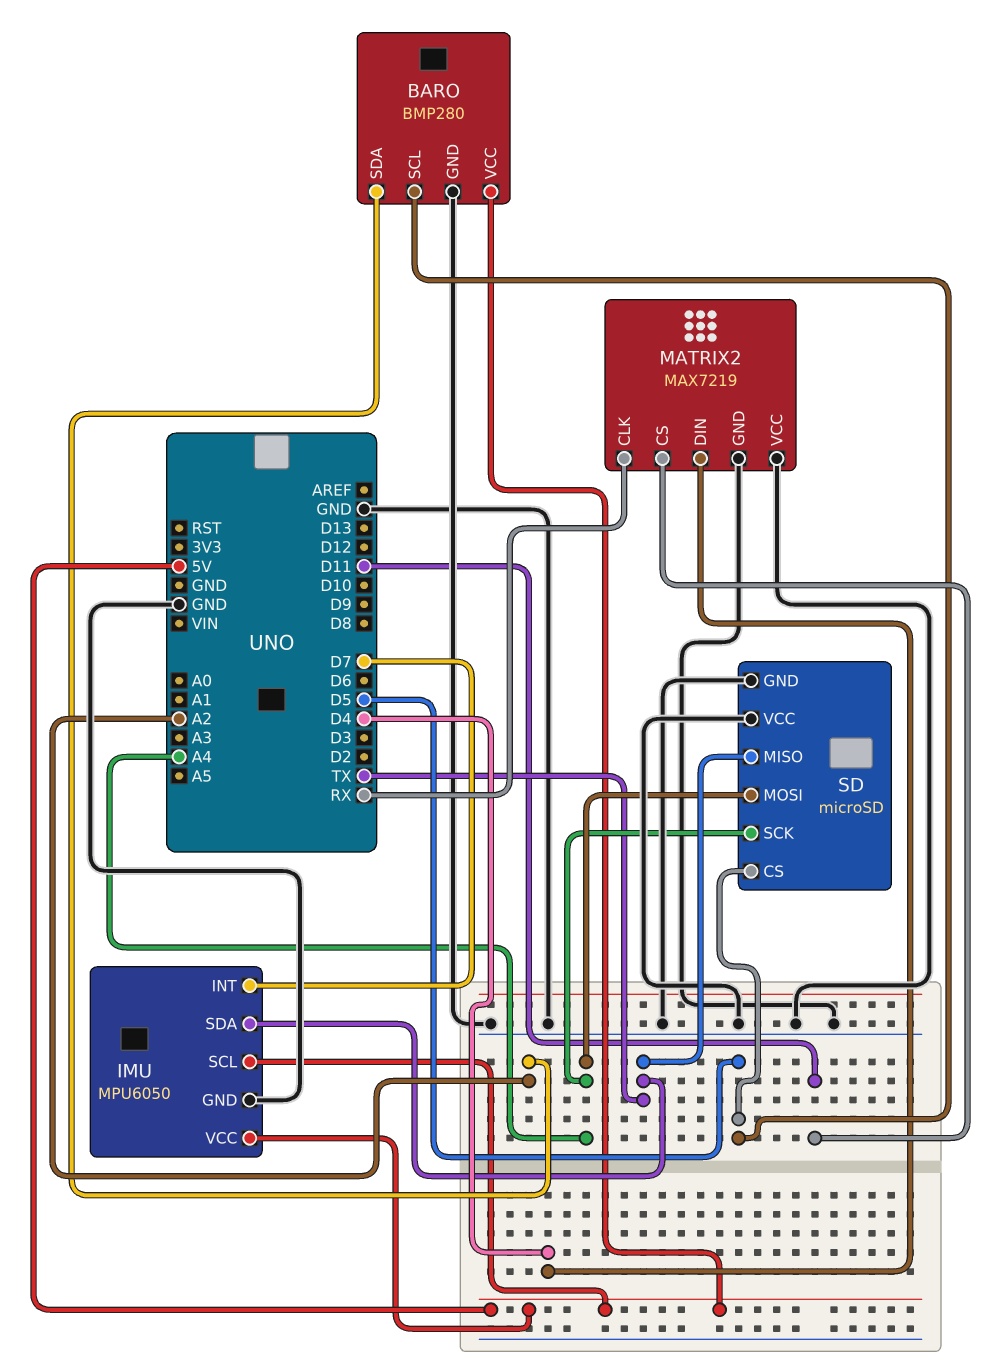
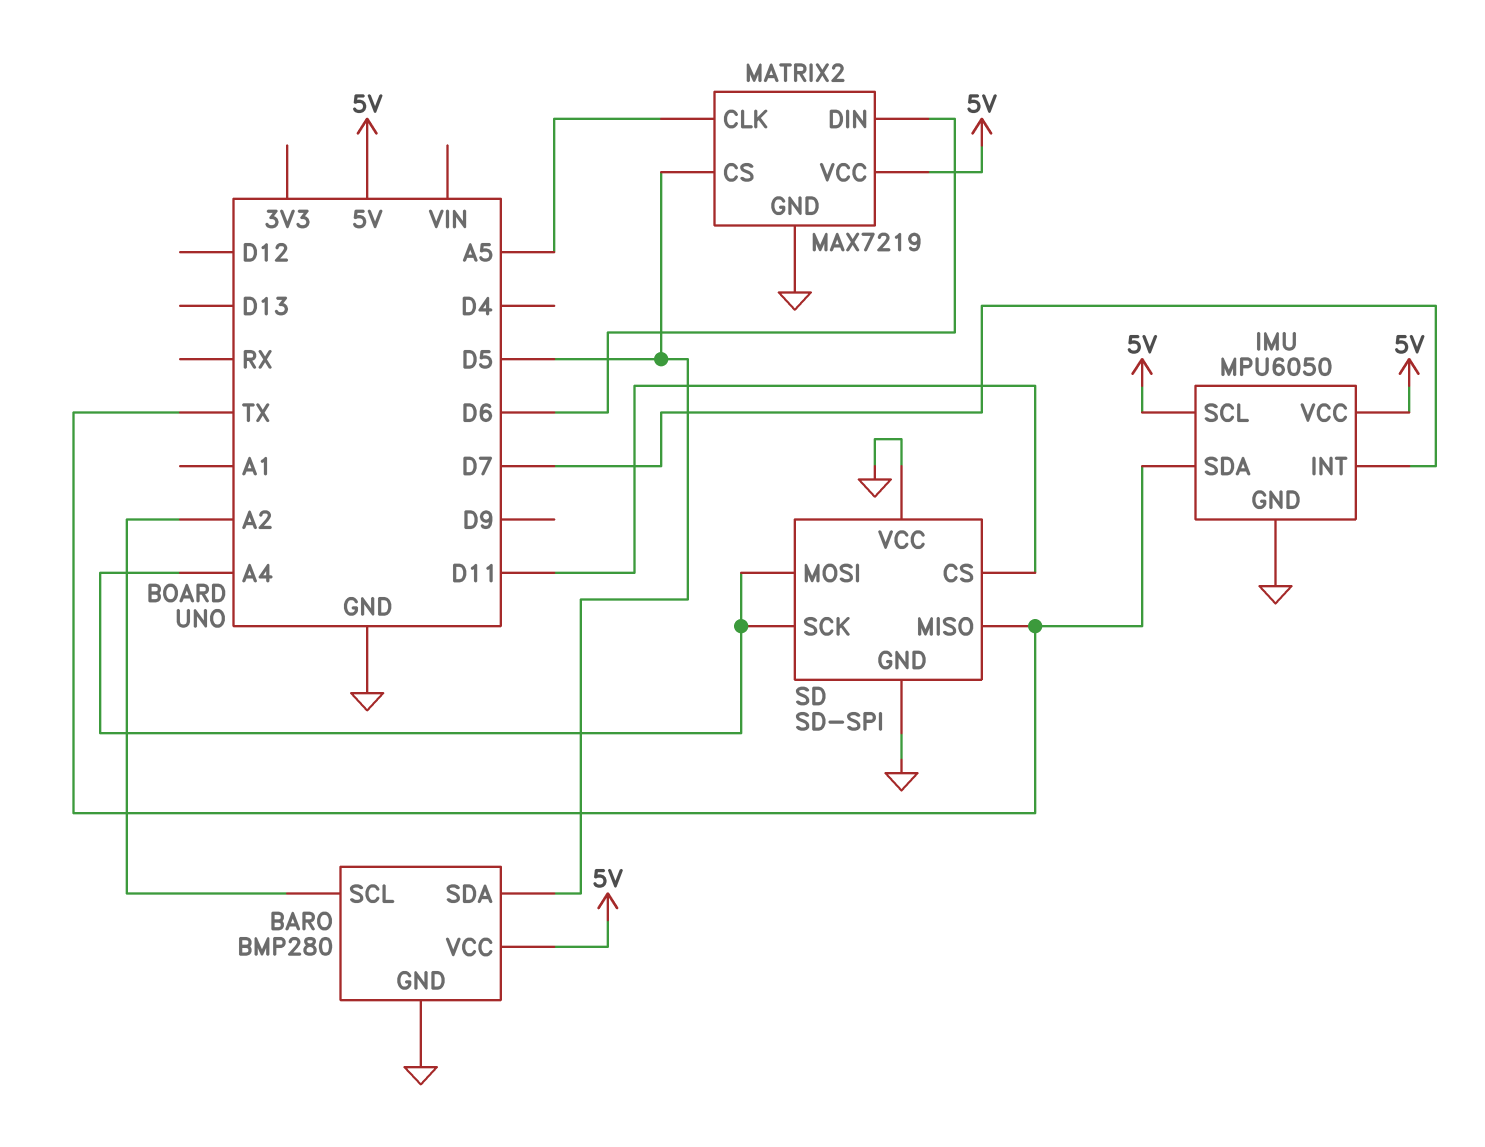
BARO pin SCL: D5 -> A2
BARO pin SDA: A2 -> D5
MATRIX2 pin CLK: RX -> A5
MATRIX2 pin CS: D11 -> D5
MATRIX2 pin DIN: D4 -> D6
MATRIX2 pin VCC: GND -> 5V
SD: microSD -> SD-SPI
SD pin CS: D5 -> D11

